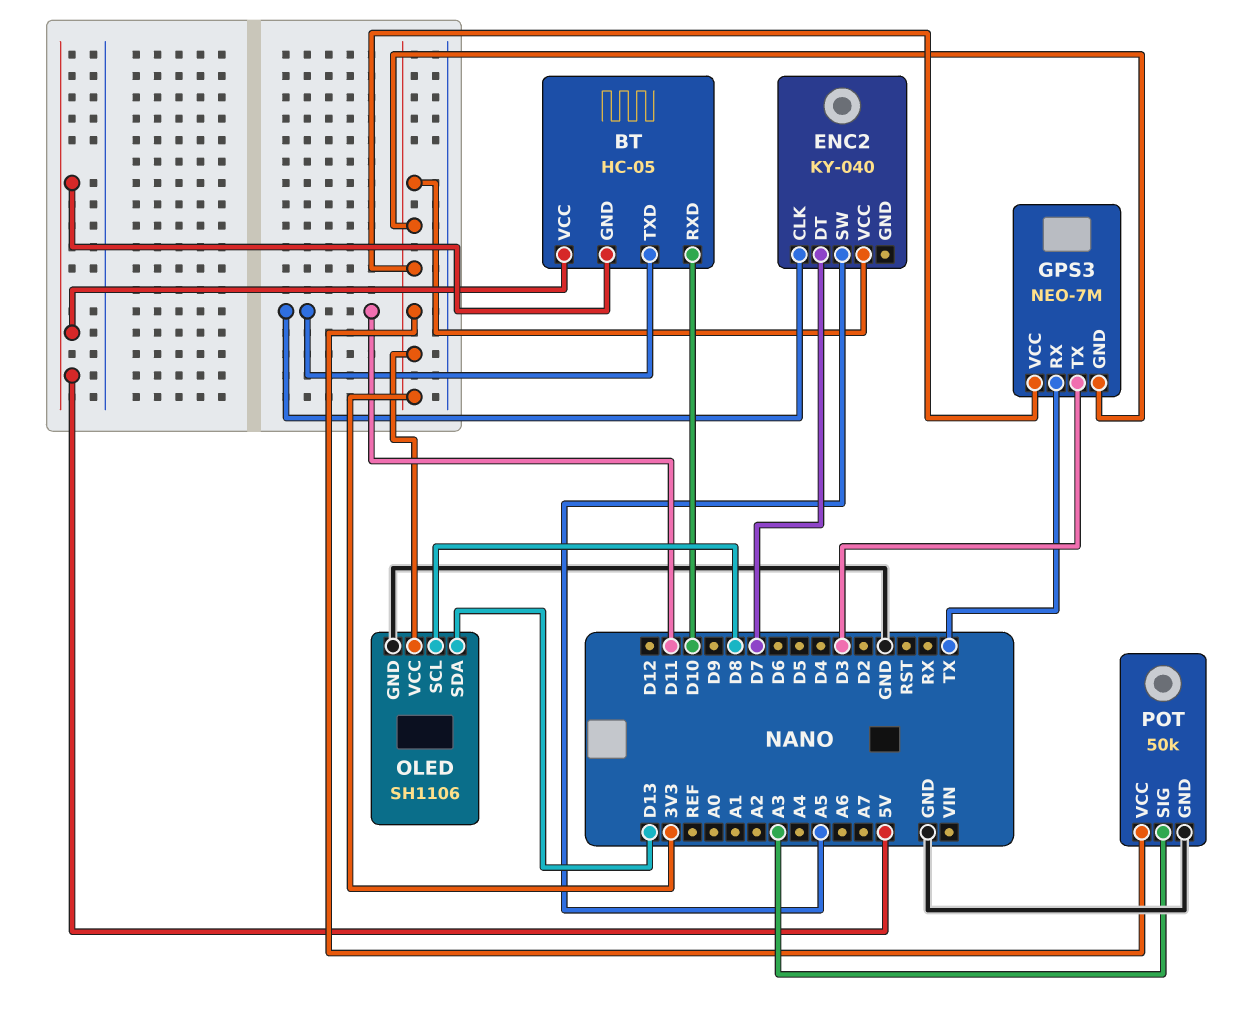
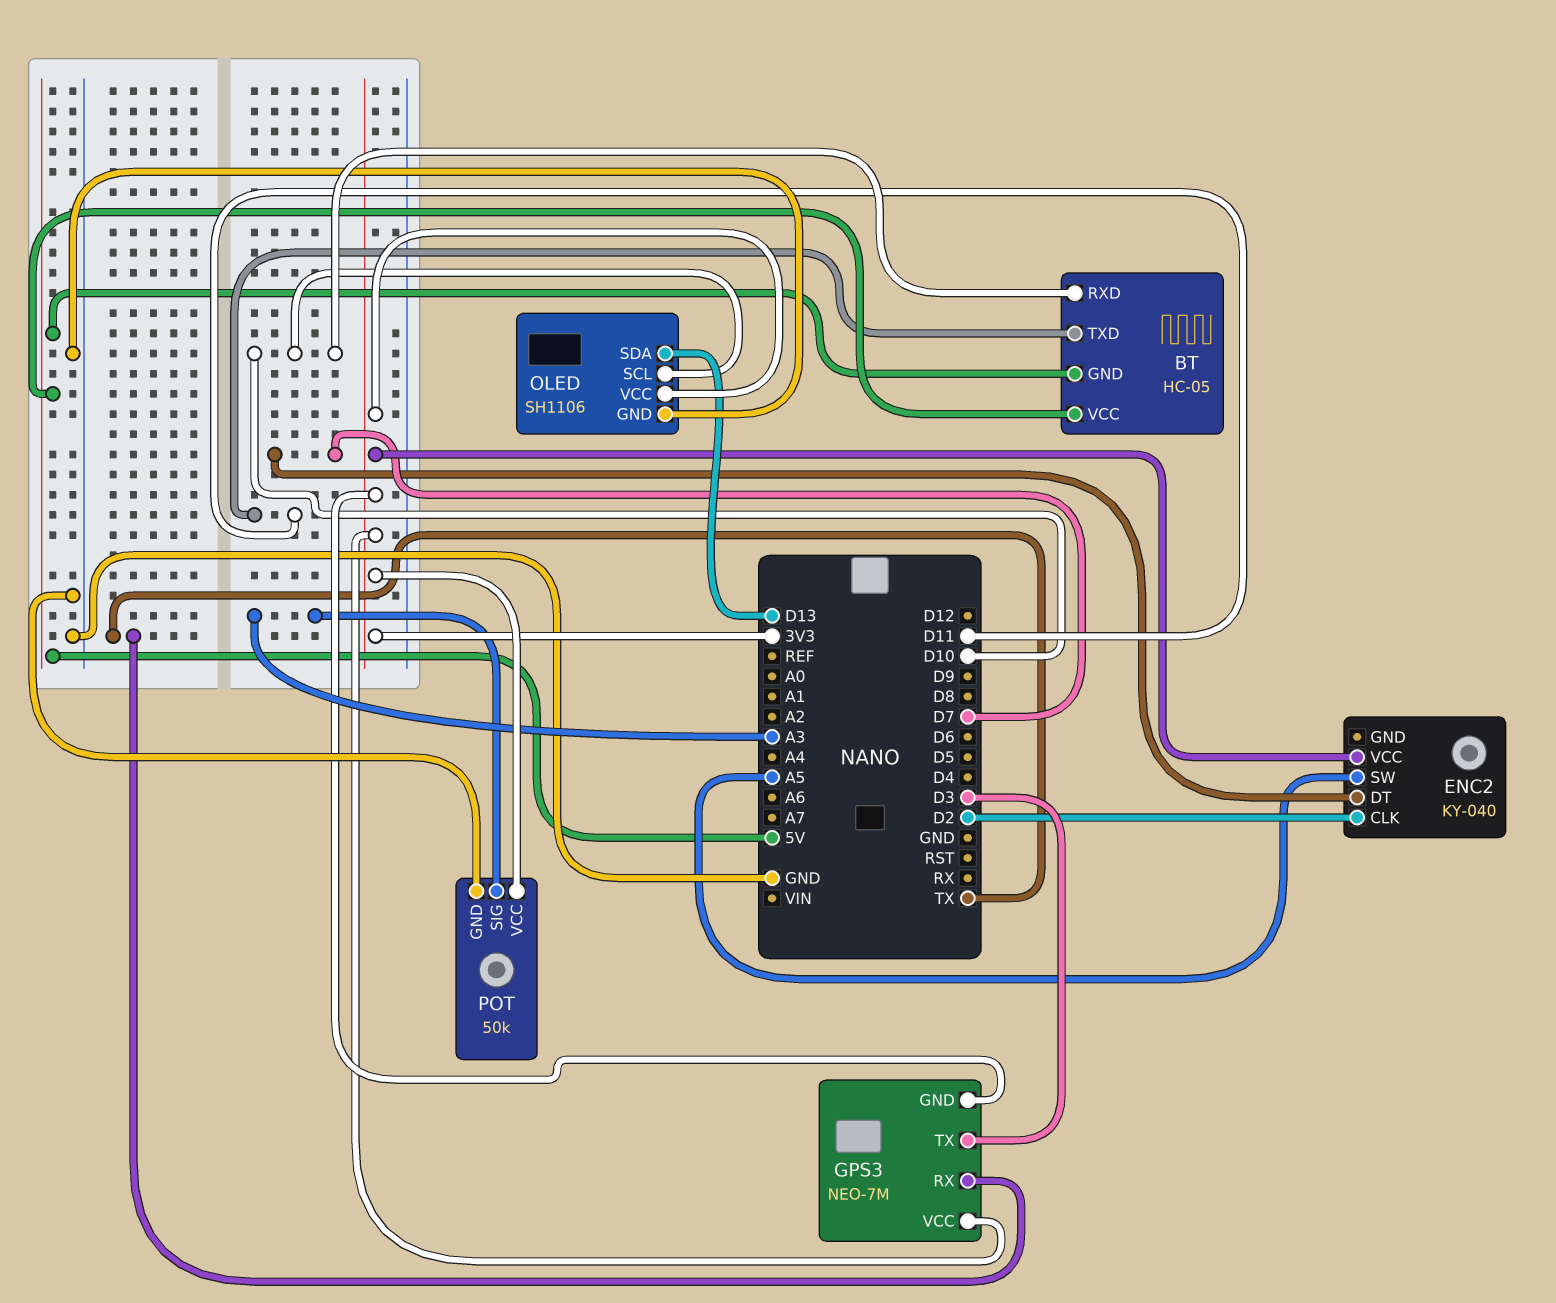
ENC2 pin CLK: D11 -> D2
OLED pin SCL: D8 -> D10

